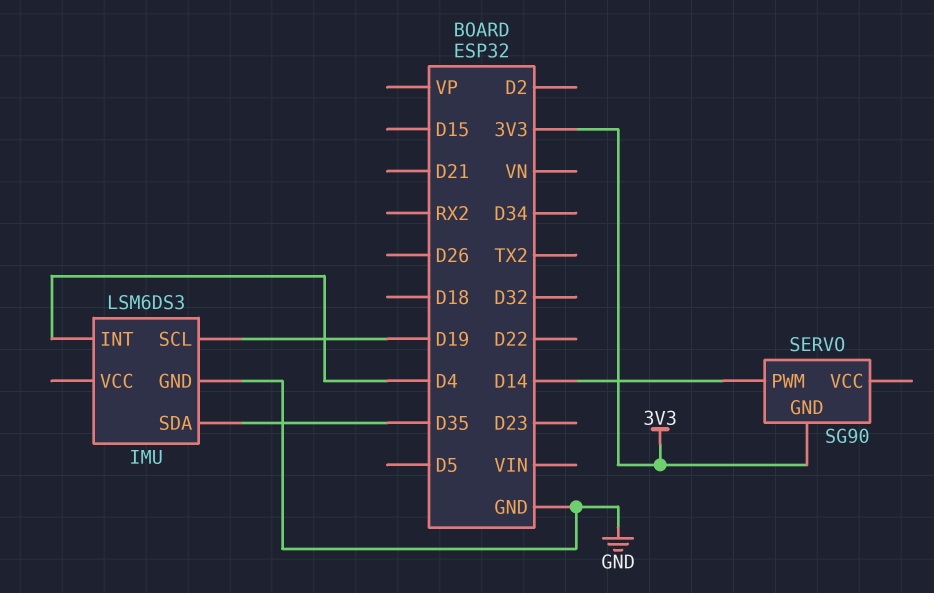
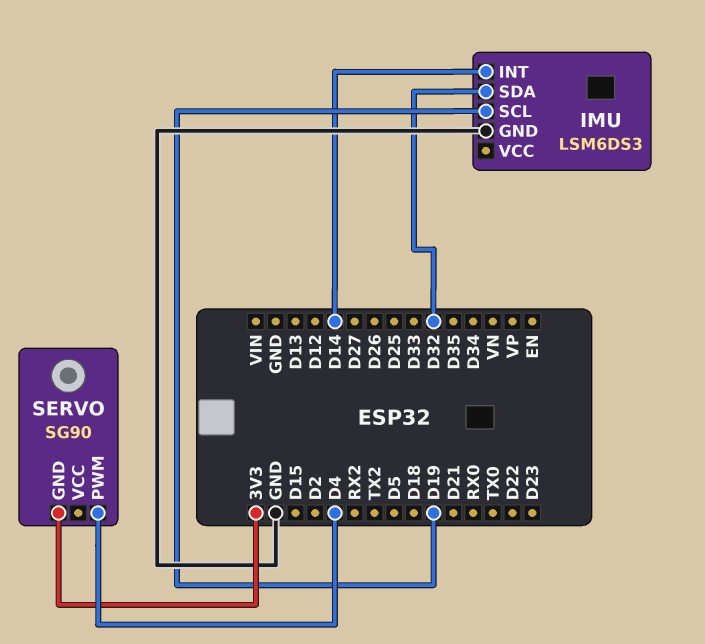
IMU pin INT: D4 -> D14
IMU pin SDA: D35 -> D32
SERVO pin PWM: D14 -> D4

